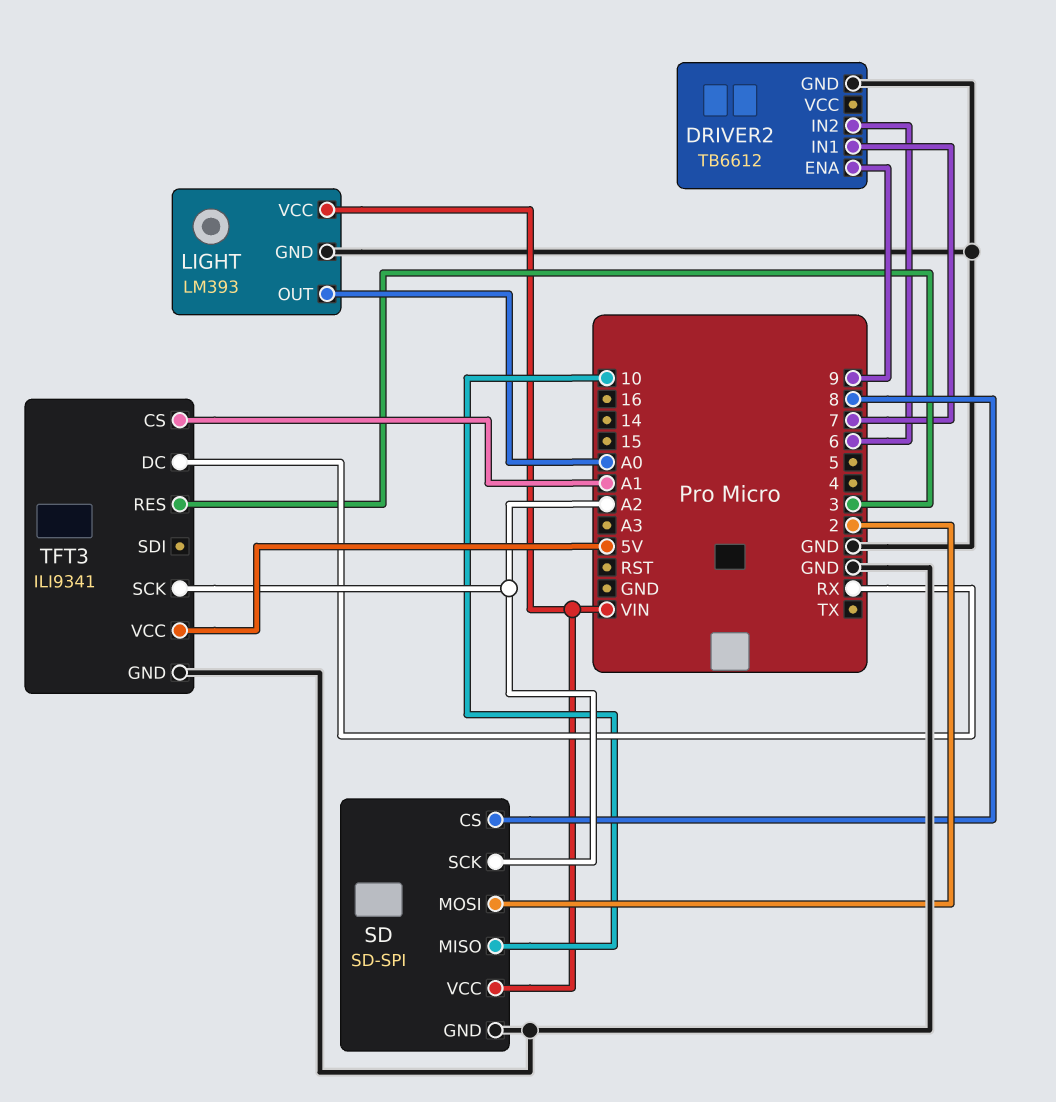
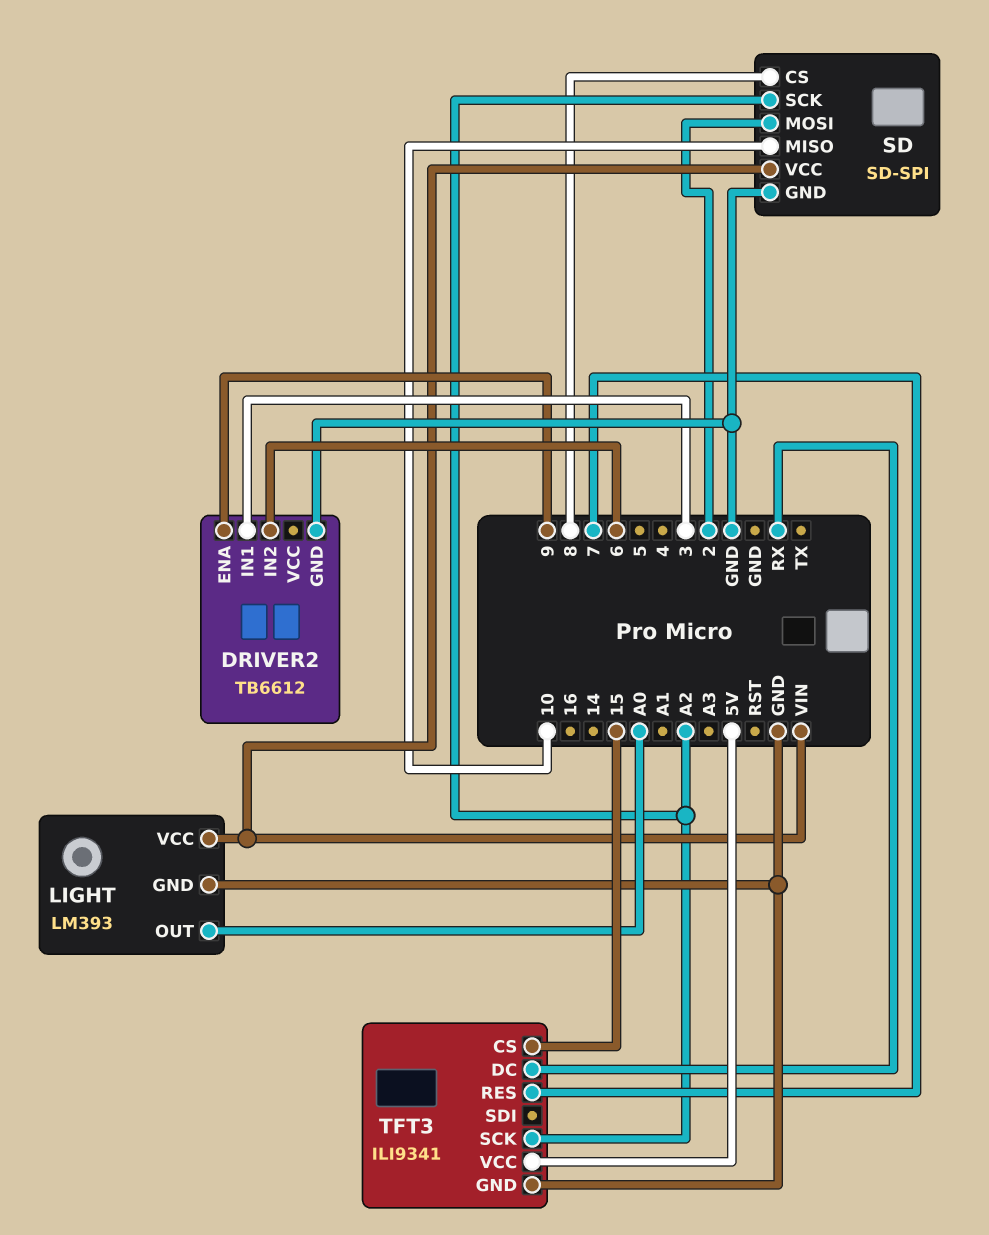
DRIVER2 pin IN1: 7 -> 3
TFT3 pin CS: A1 -> 15
TFT3 pin RES: 3 -> 7

